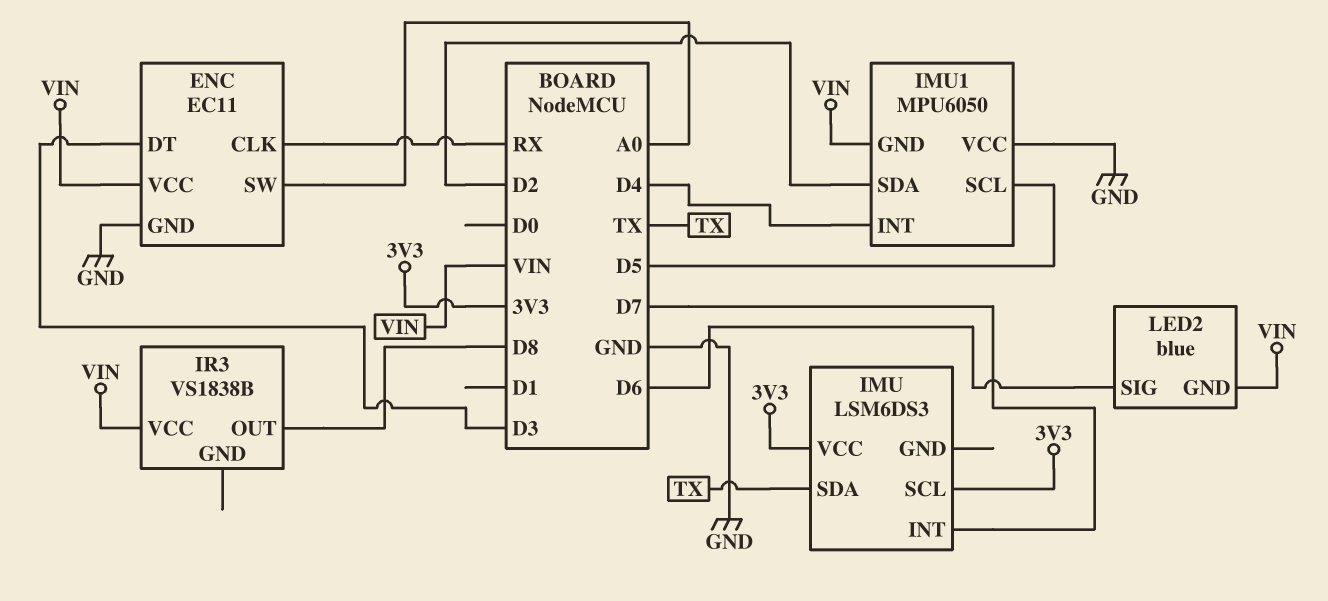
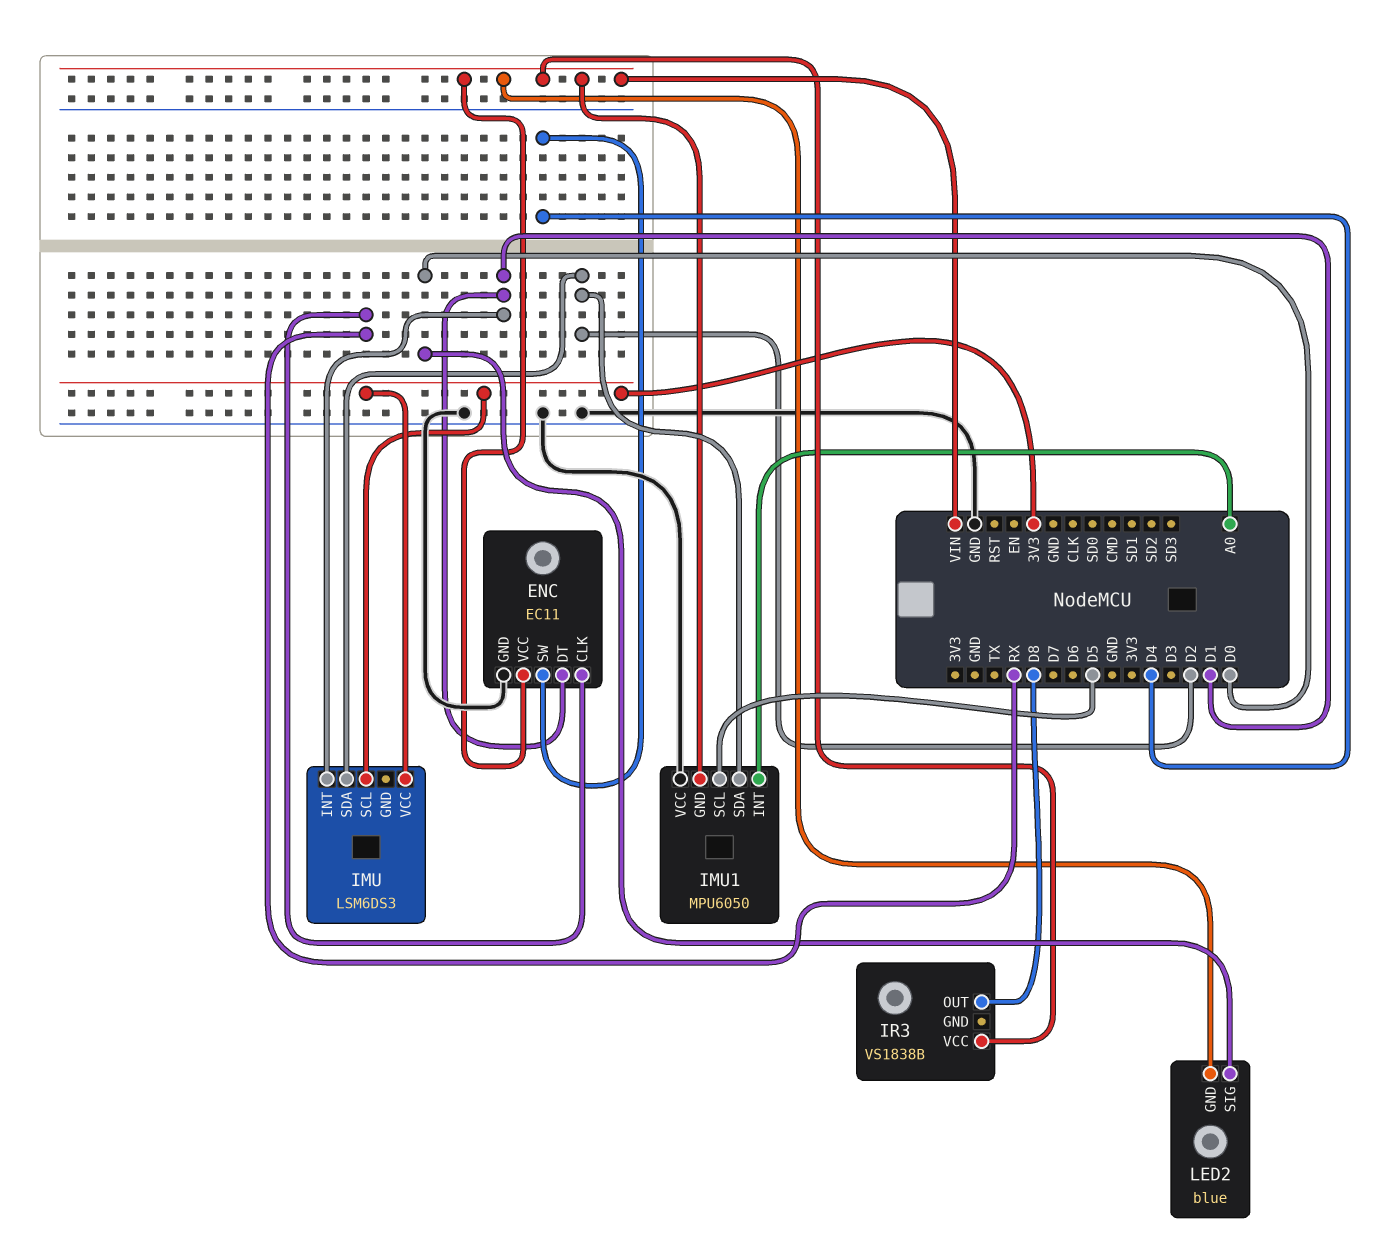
ENC pin DT: D3 -> D1
ENC pin SW: A0 -> D4
IMU pin INT: D7 -> D1
IMU pin SDA: TX -> D2
IMU1 pin INT: D4 -> A0
LED2 pin SIG: D6 -> D0

